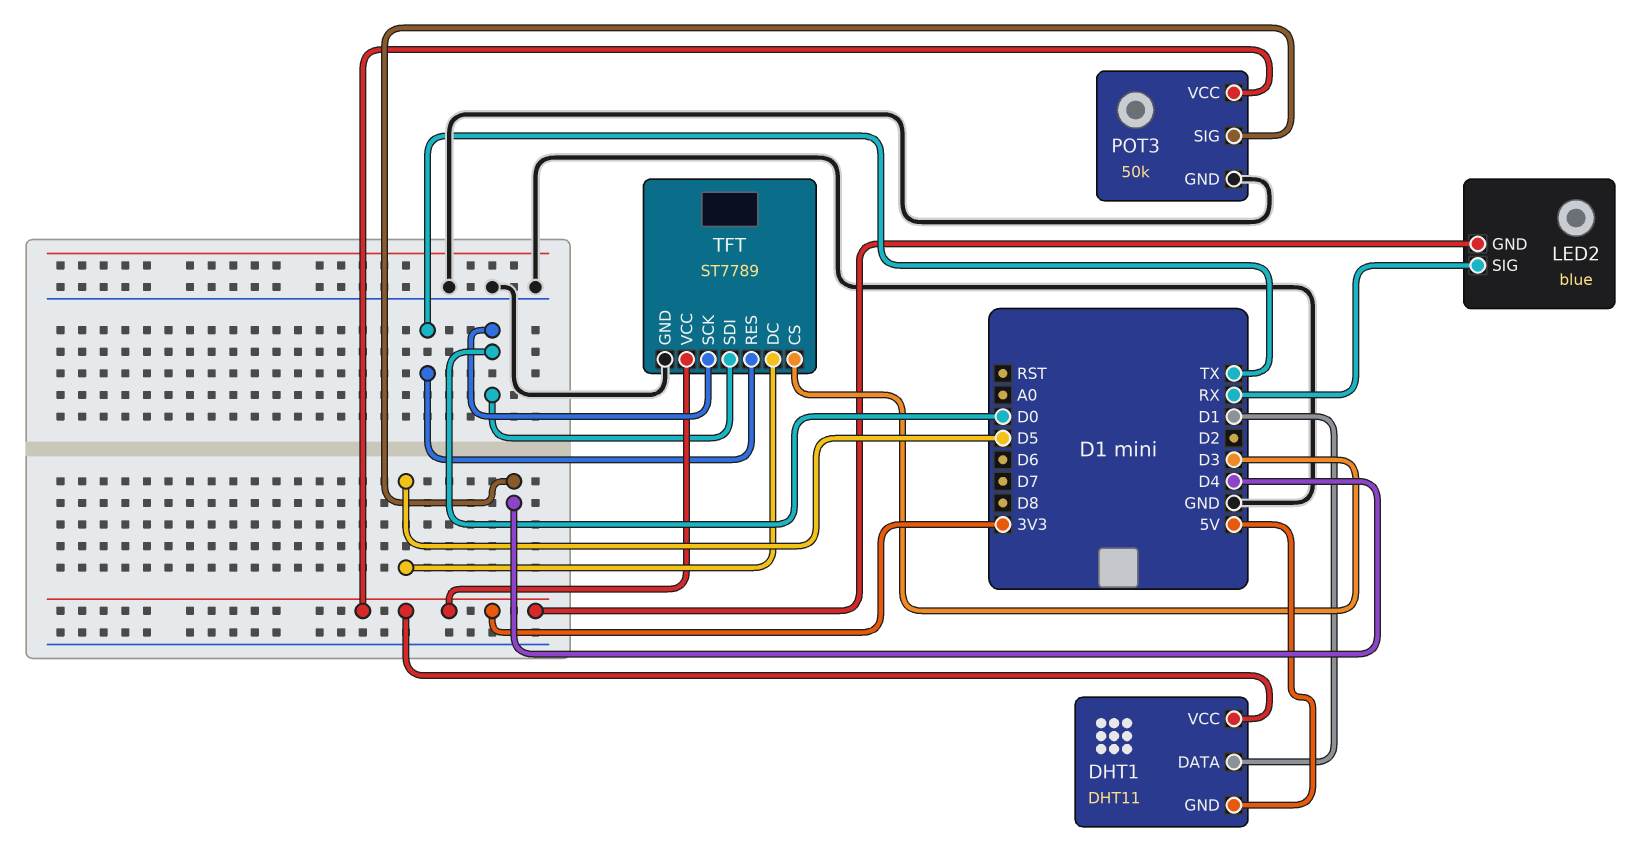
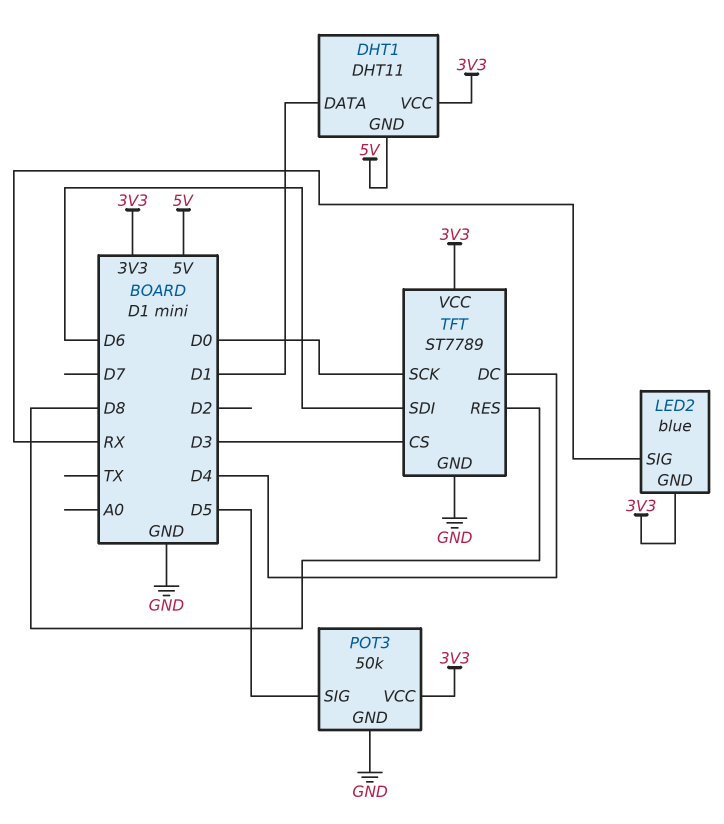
POT3 pin SIG: D4 -> D5
TFT pin DC: D5 -> D4
TFT pin RES: TX -> D8
TFT pin SDI: D0 -> D6

